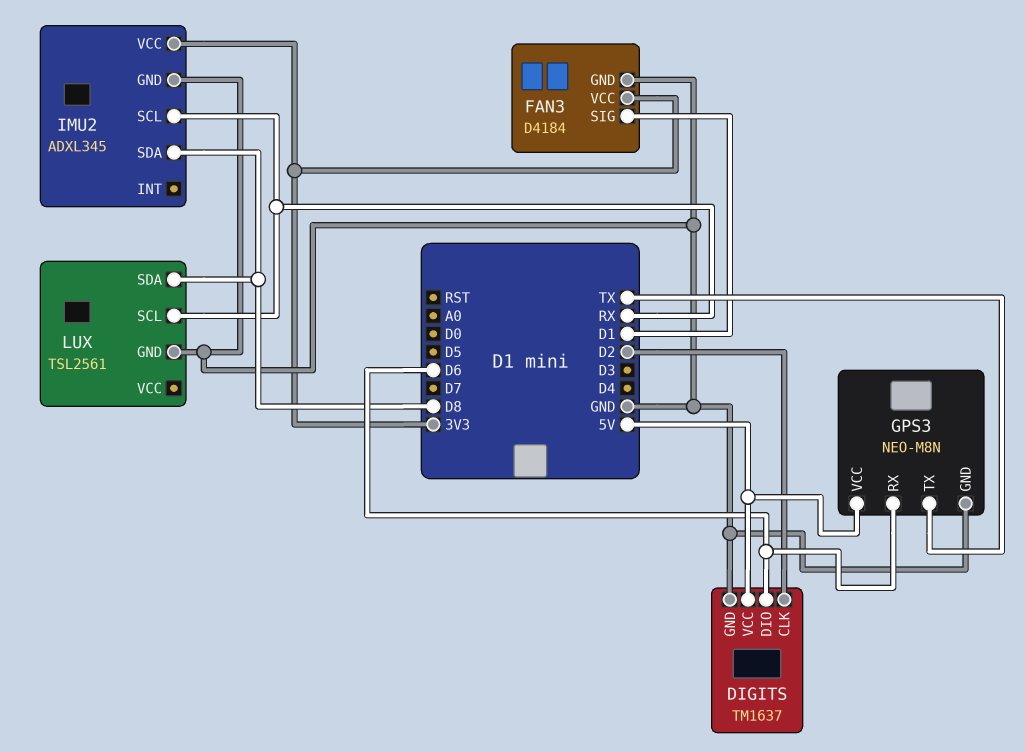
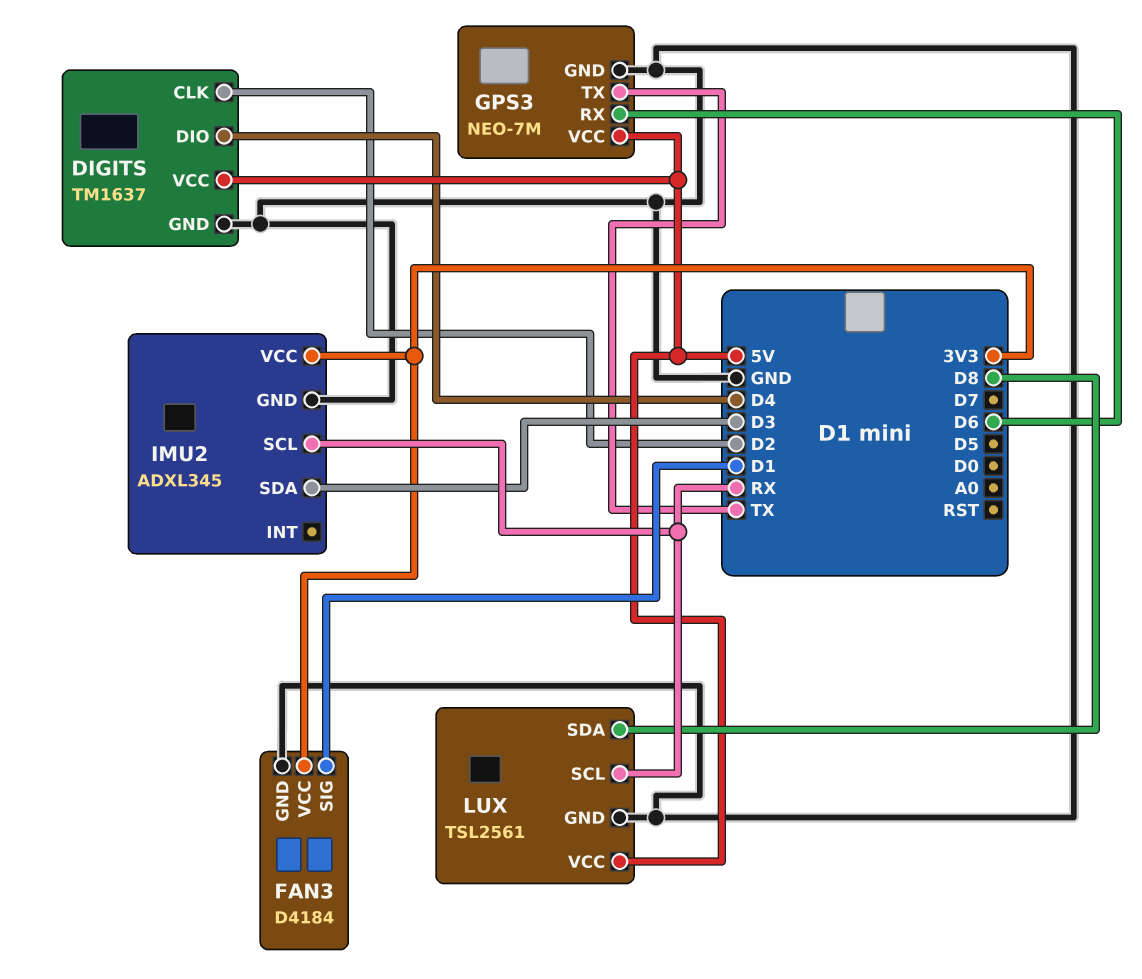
DIGITS pin DIO: D6 -> D4
GPS3: NEO-M8N -> NEO-7M
IMU2 pin SDA: D8 -> D3
LUX pin VCC: none -> 5V

